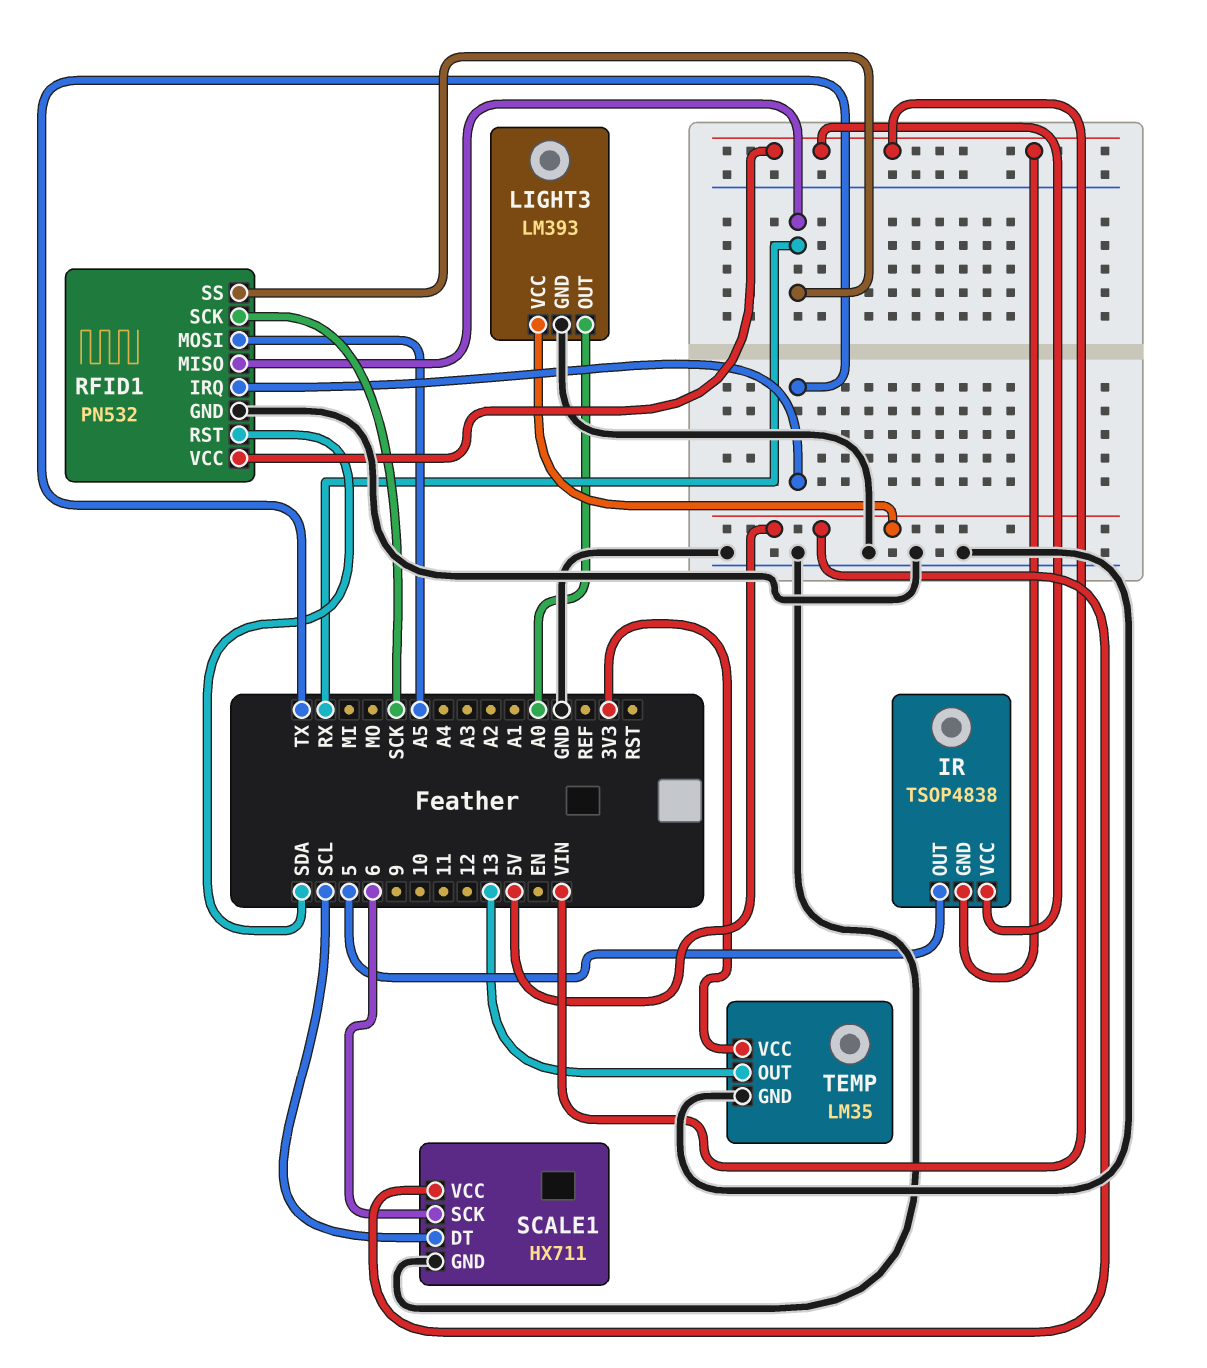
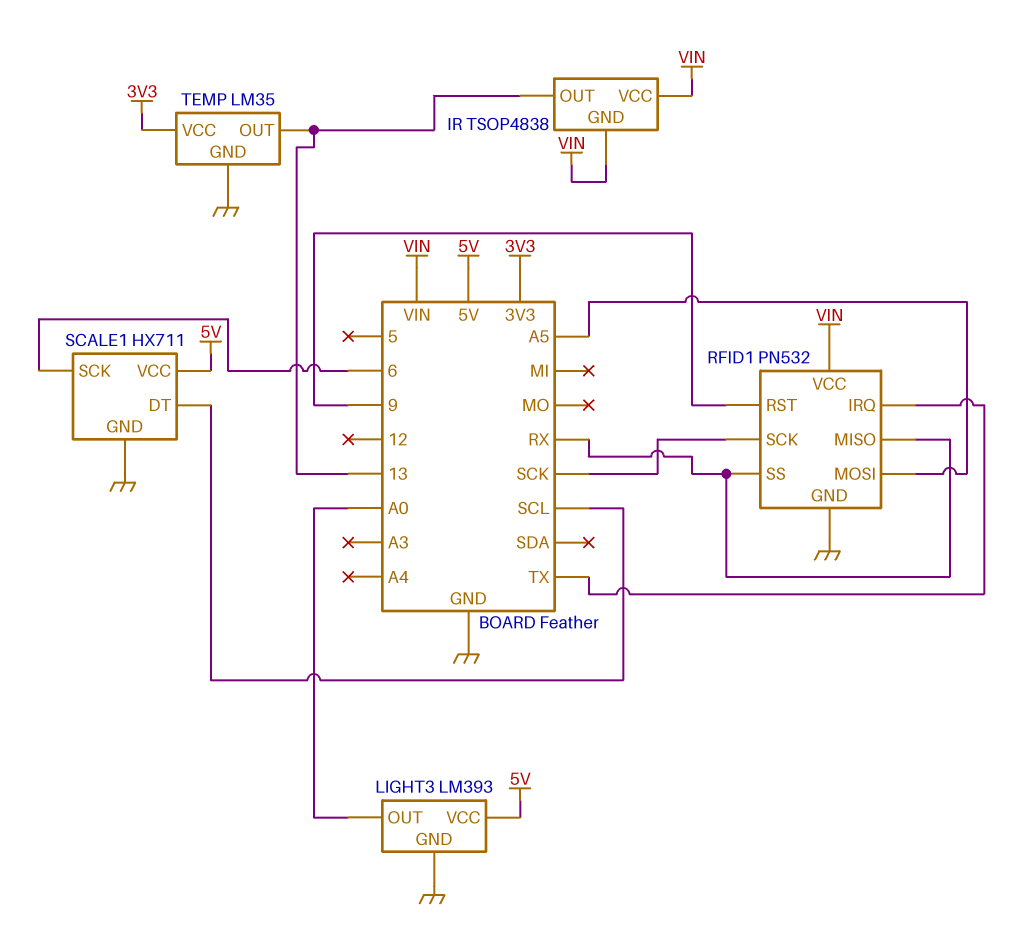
IR pin OUT: 5 -> 13
RFID1 pin RST: SDA -> 9

